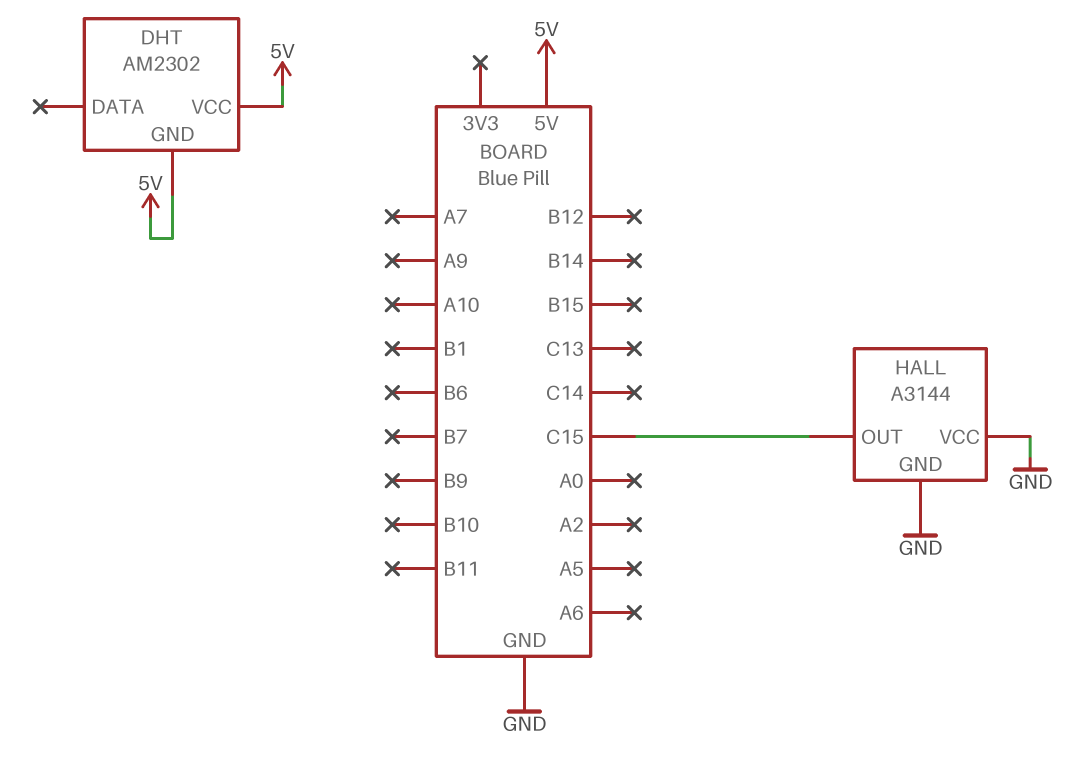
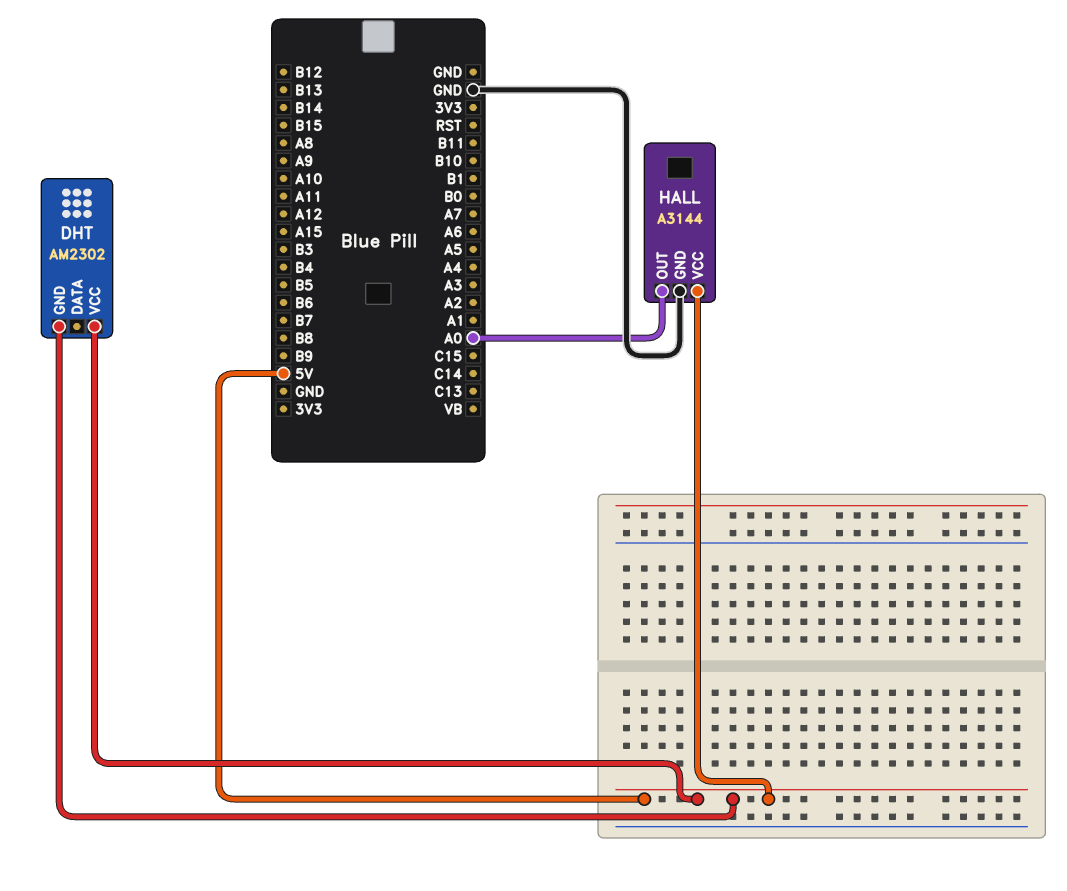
HALL pin OUT: C15 -> A0
HALL pin VCC: GND -> 5V

